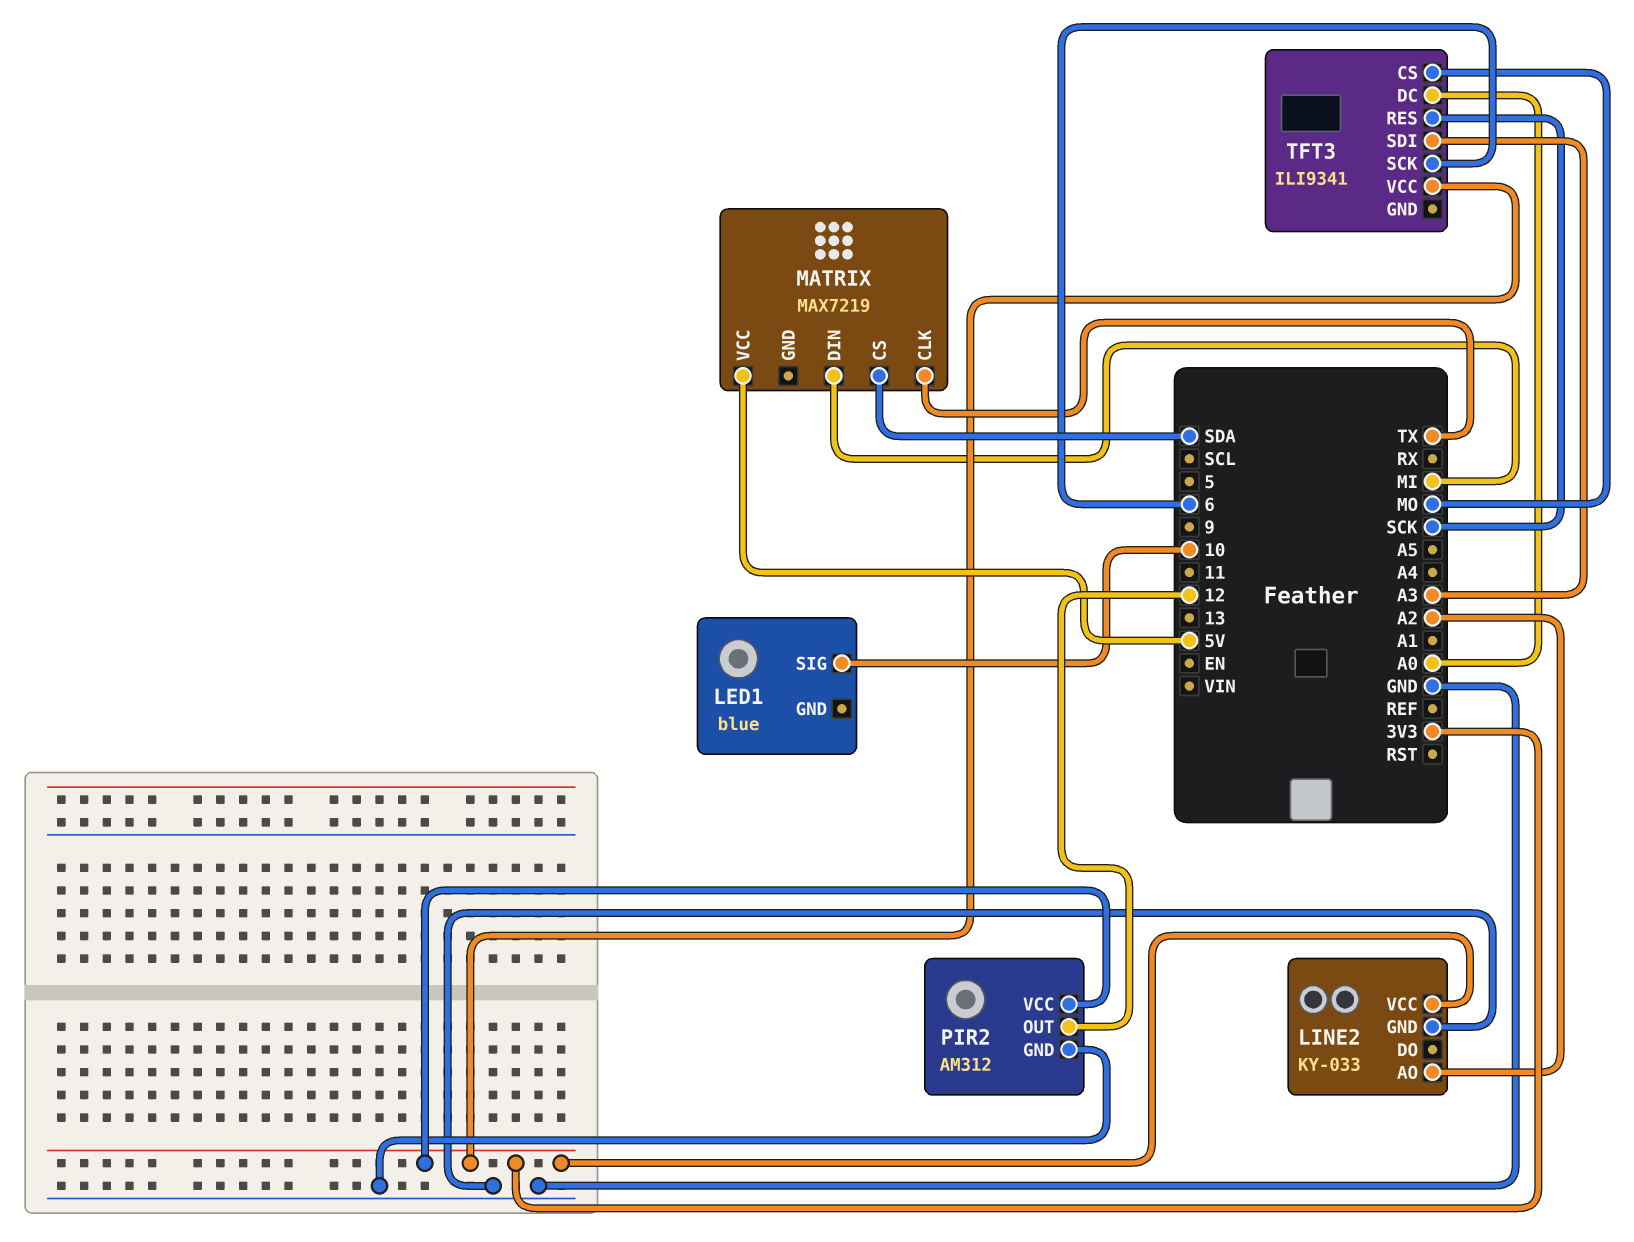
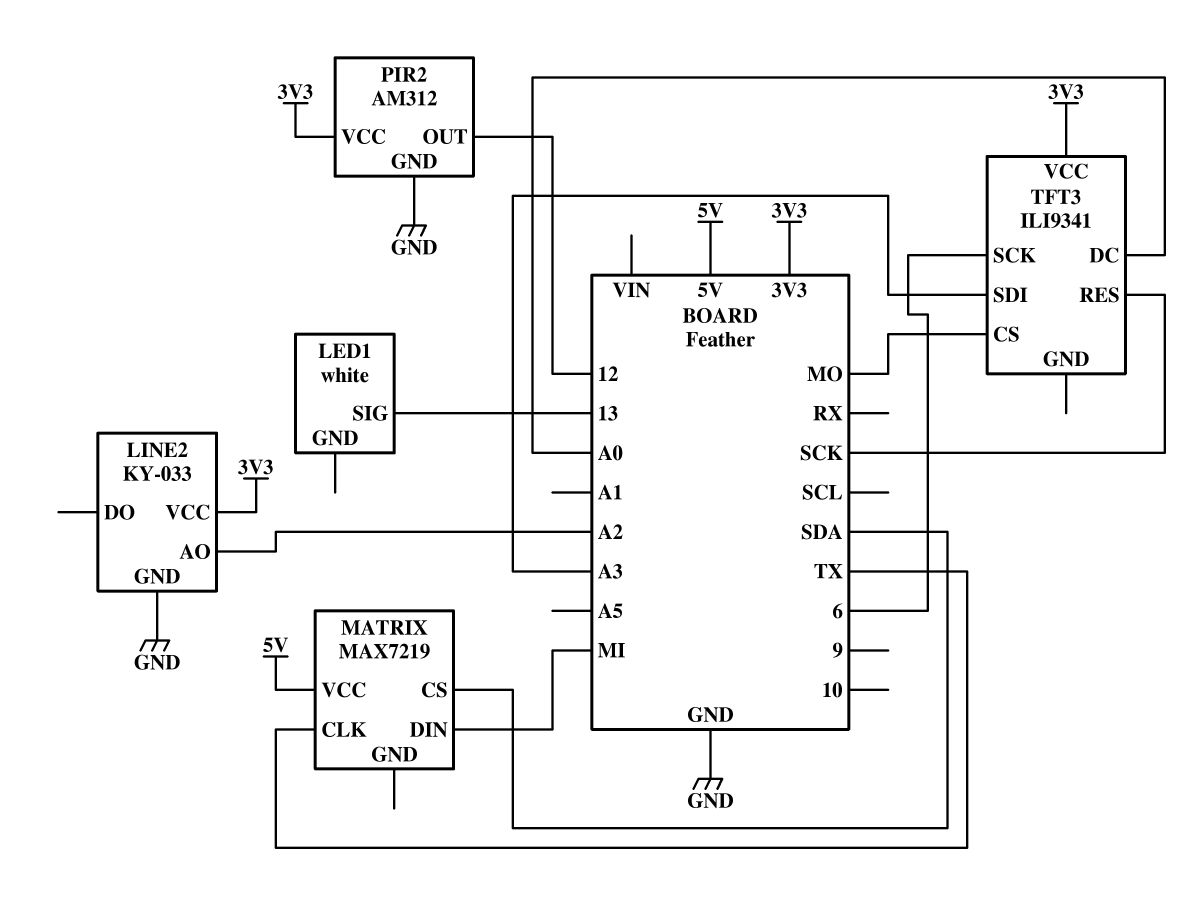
LED1: blue -> white
LED1 pin SIG: 10 -> 13

